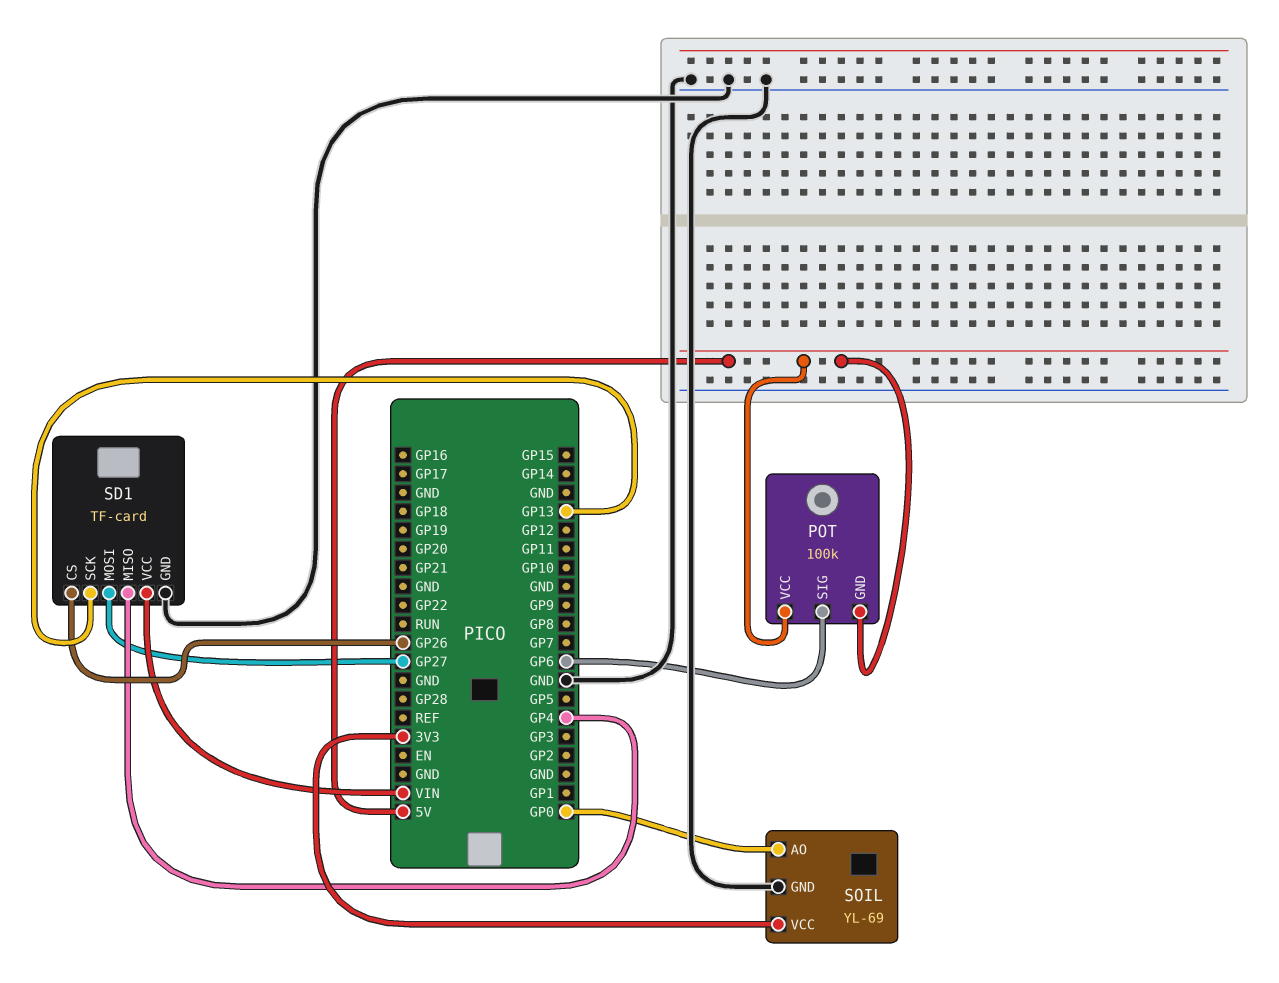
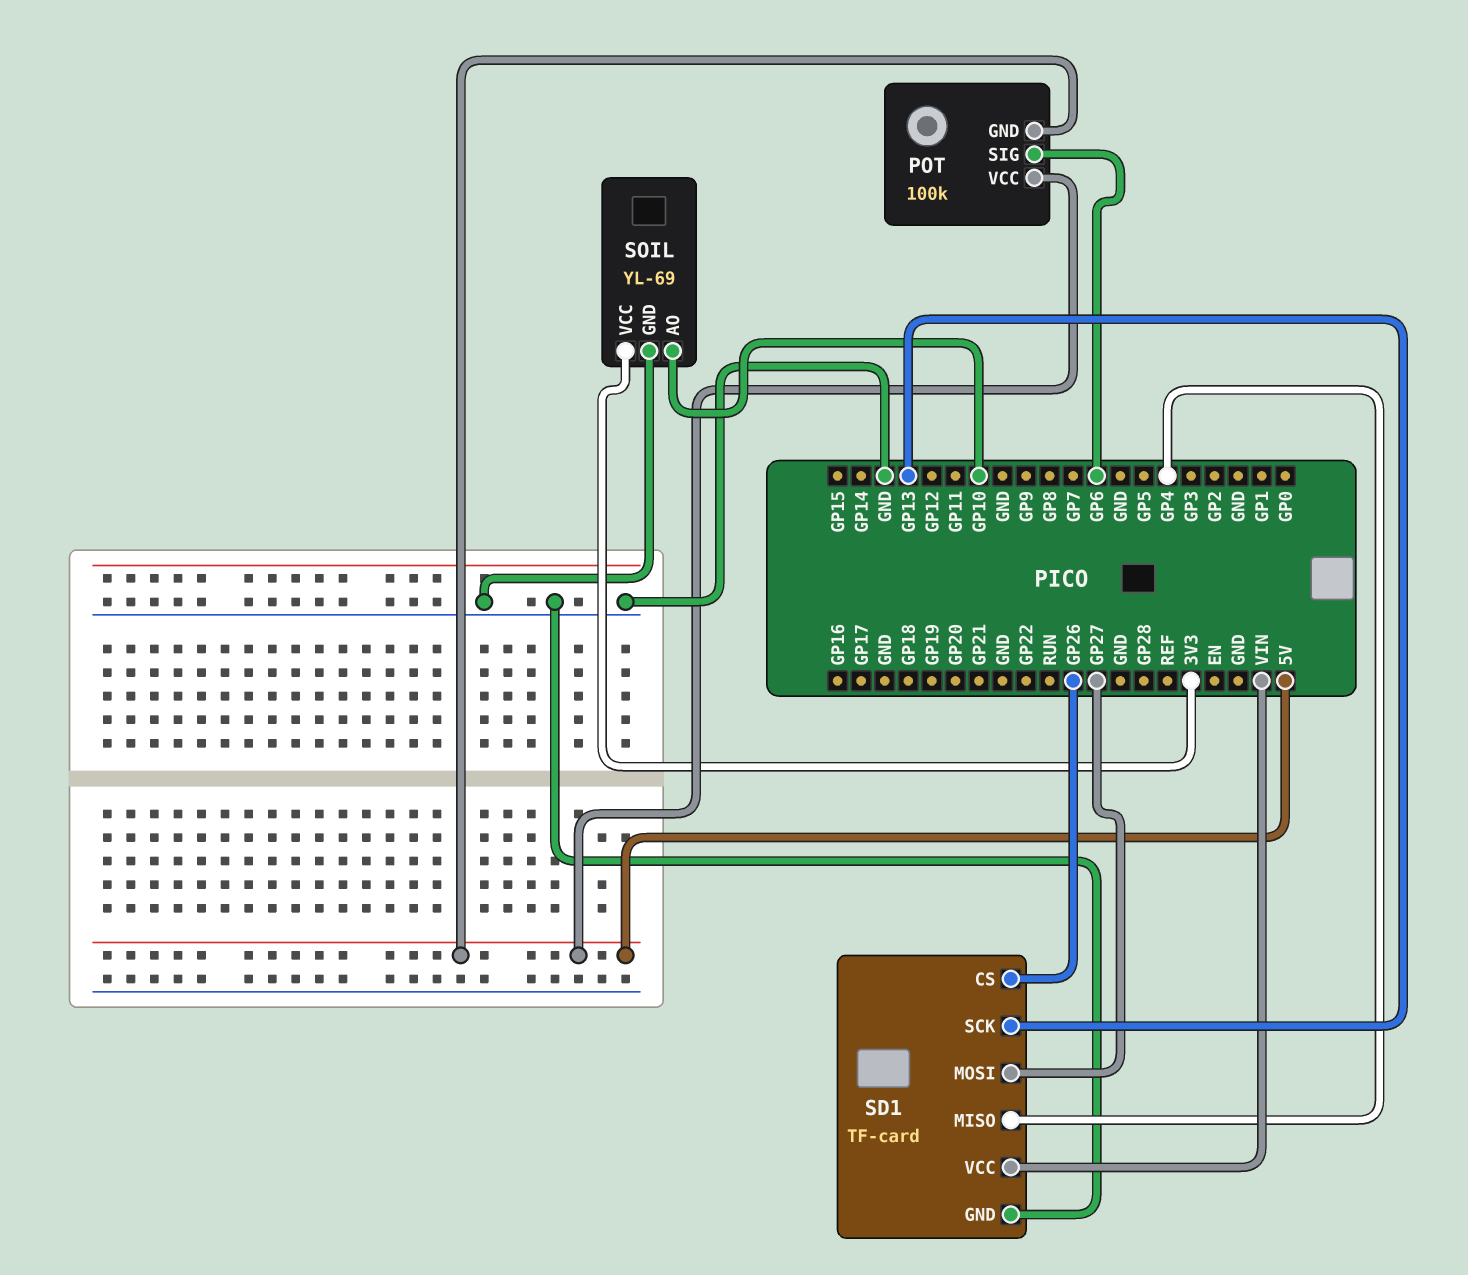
SOIL pin AO: GP0 -> GP10

